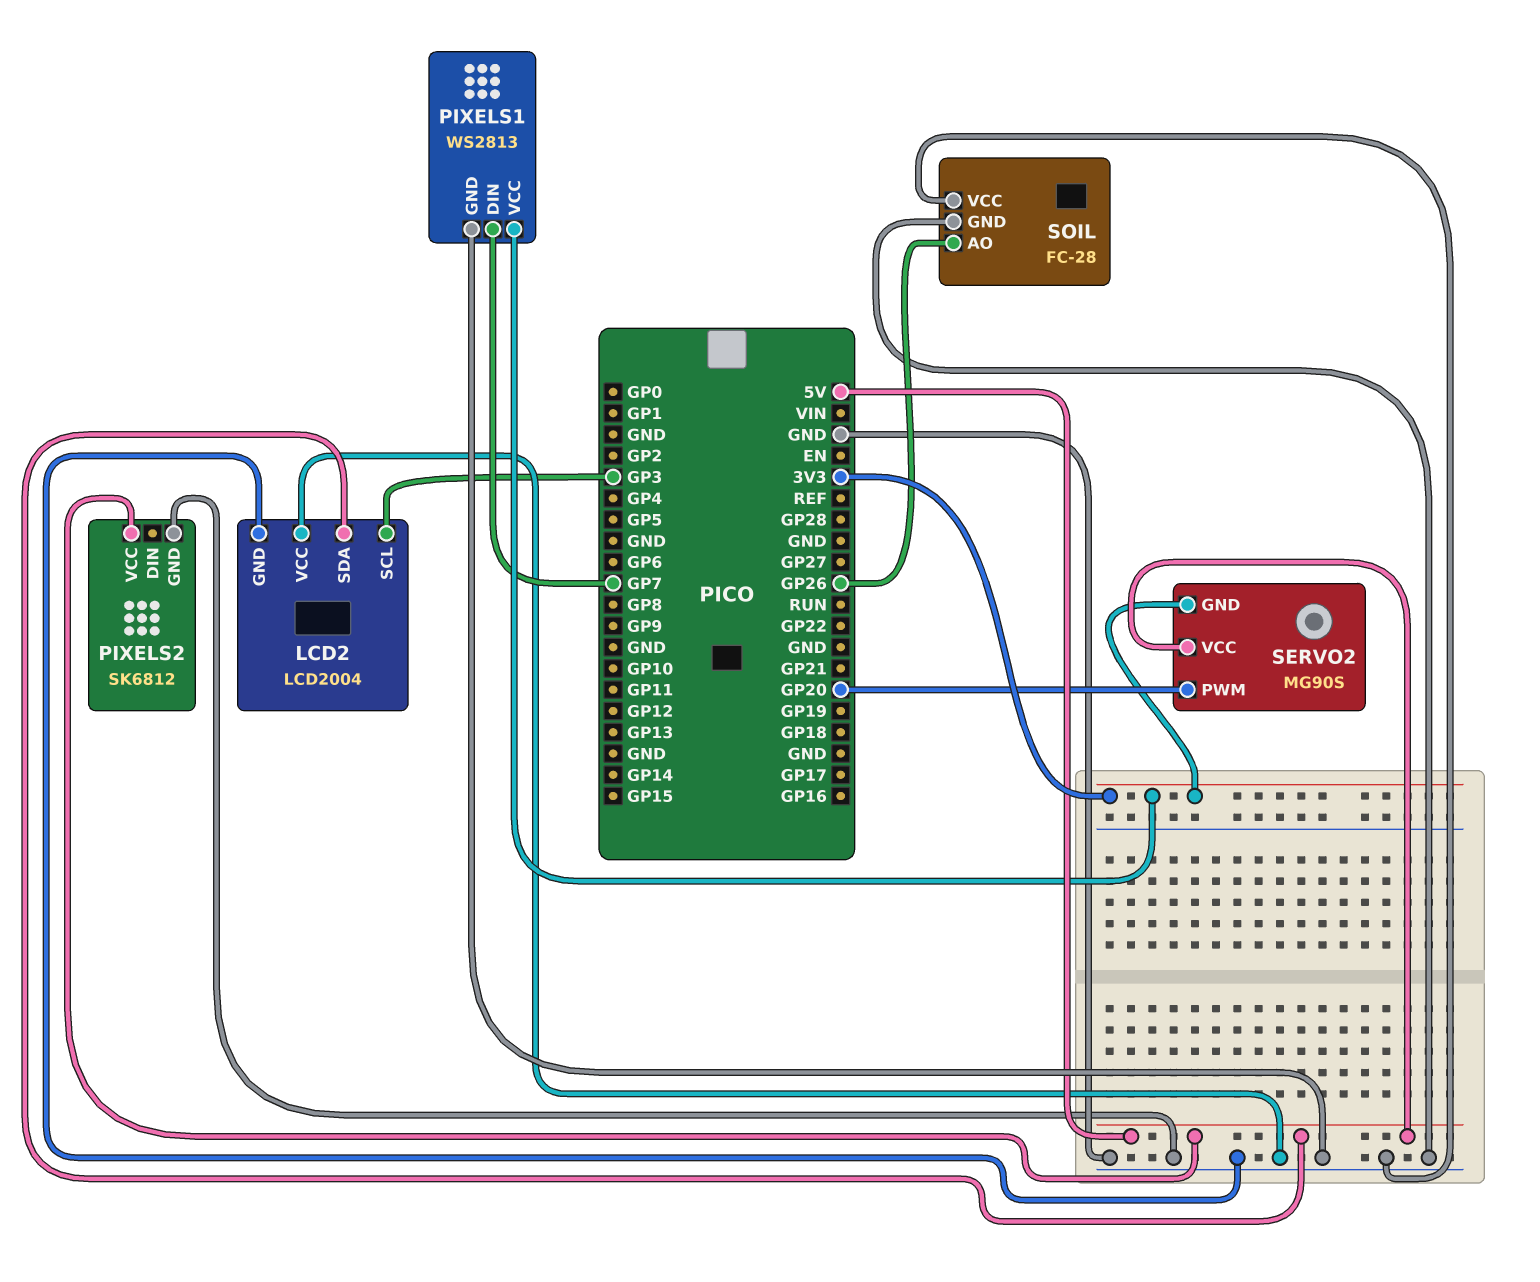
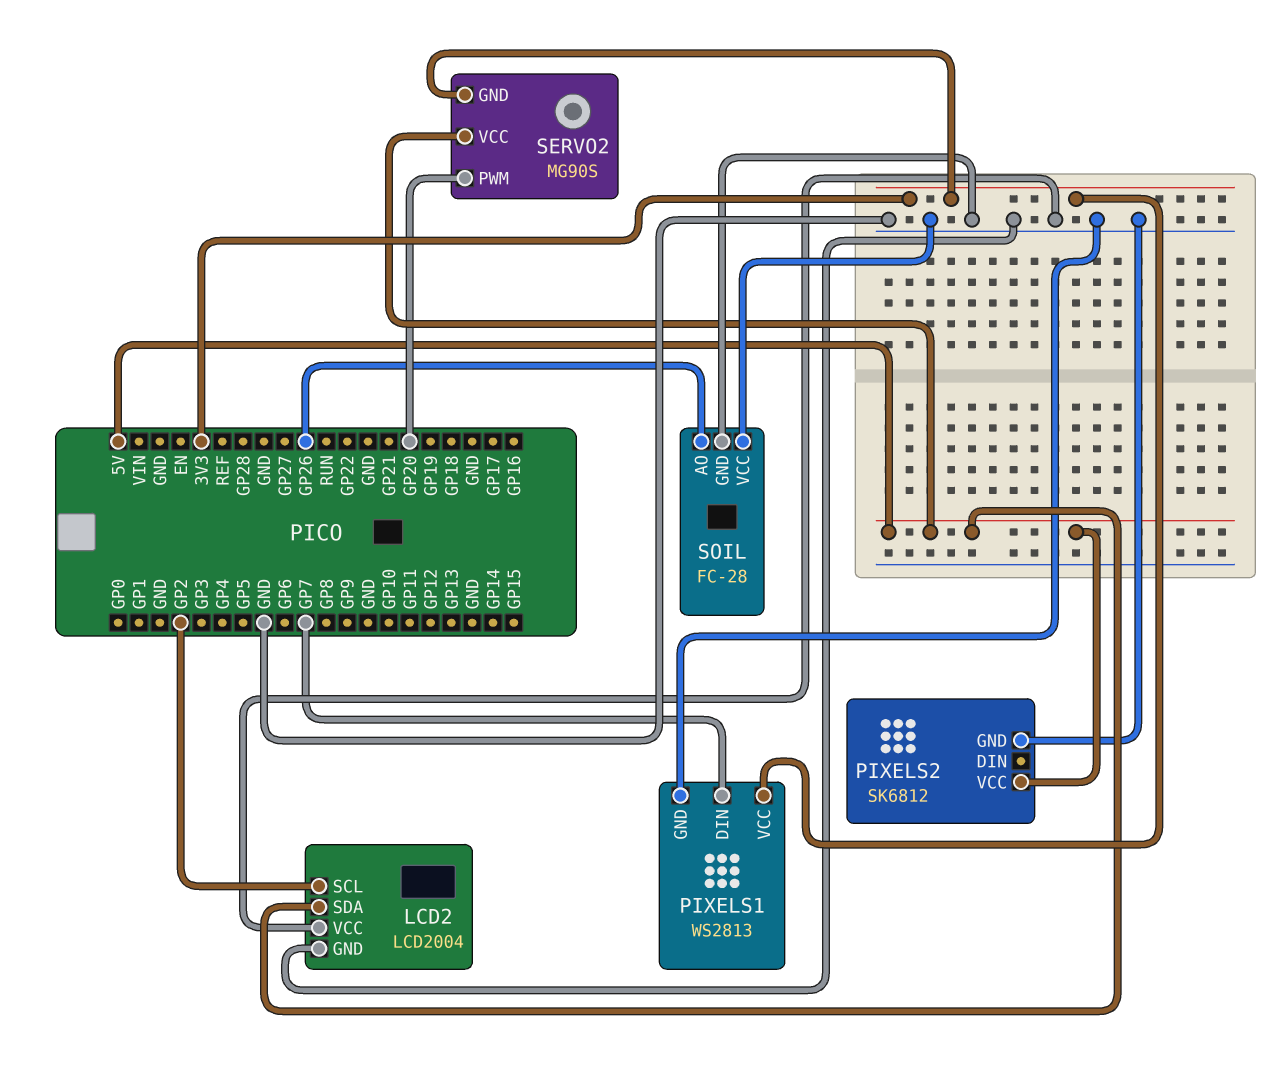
LCD2 pin SCL: GP3 -> GP2

